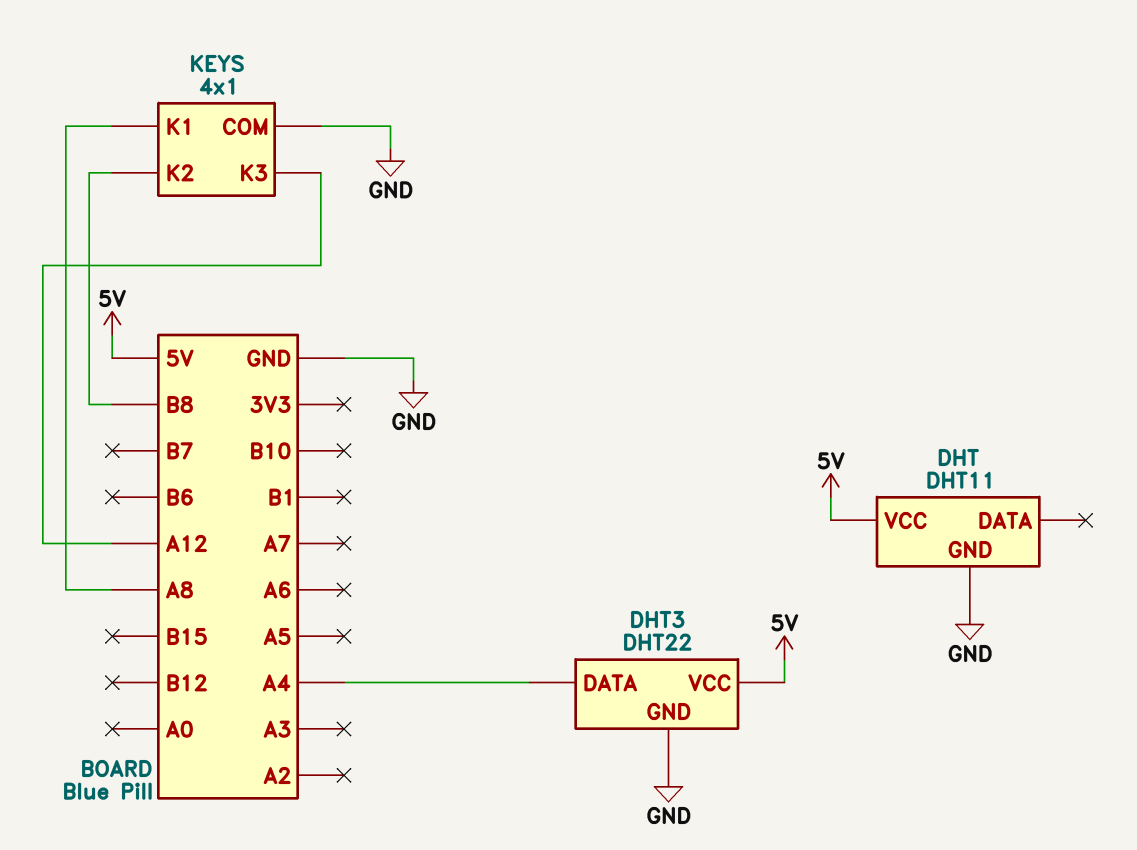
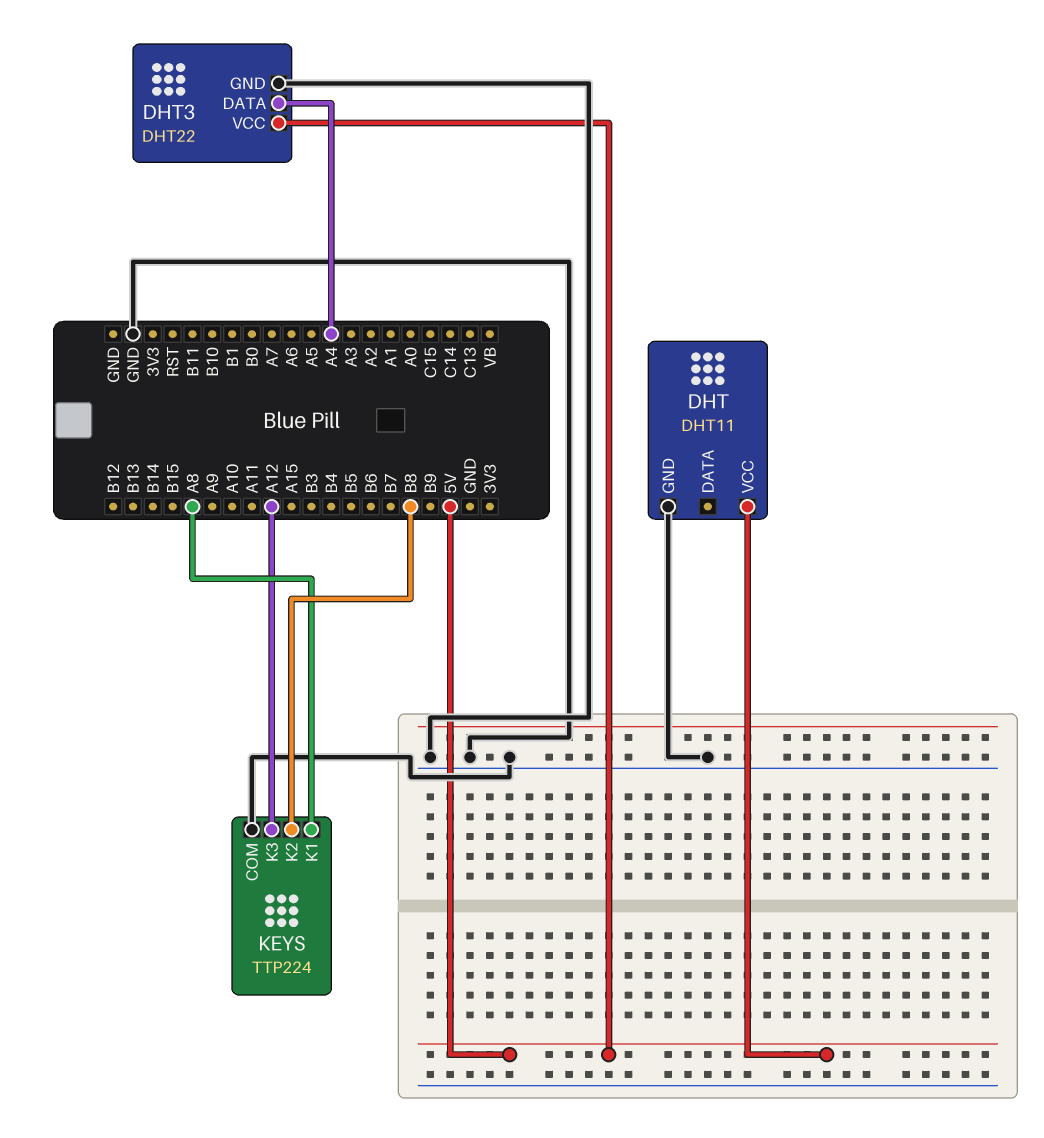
KEYS: 4x1 -> TTP224

